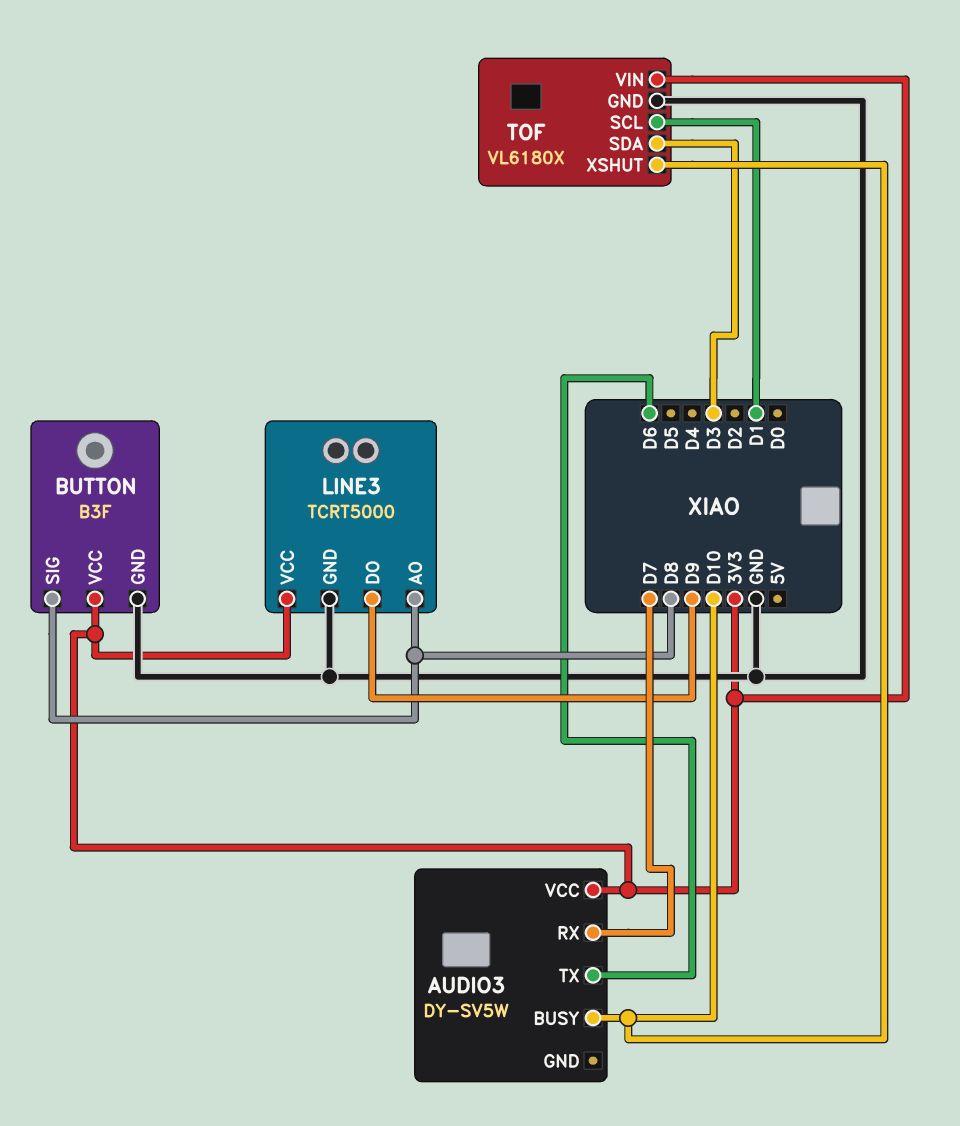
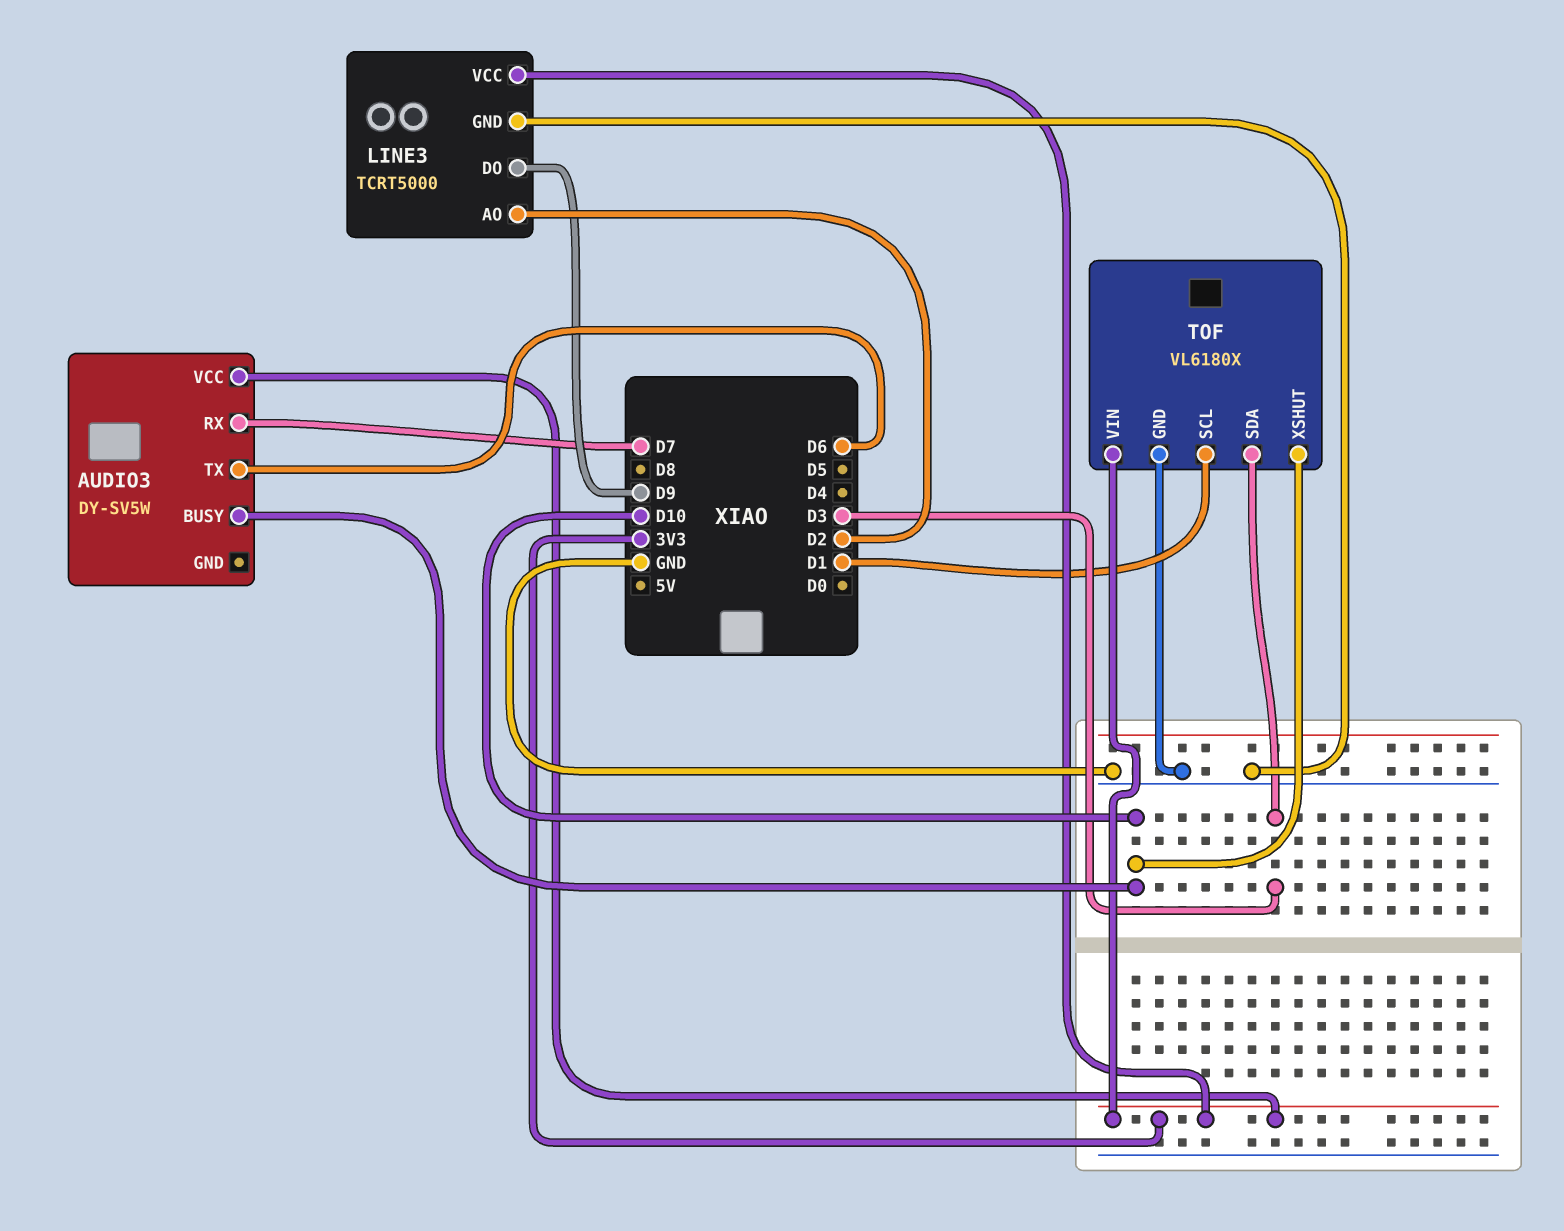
BUTTON: B3F -> none
BUTTON pin GND: GND -> none
BUTTON pin SIG: D8 -> none
BUTTON pin VCC: 3V3 -> none
LINE3 pin AO: D8 -> D2

